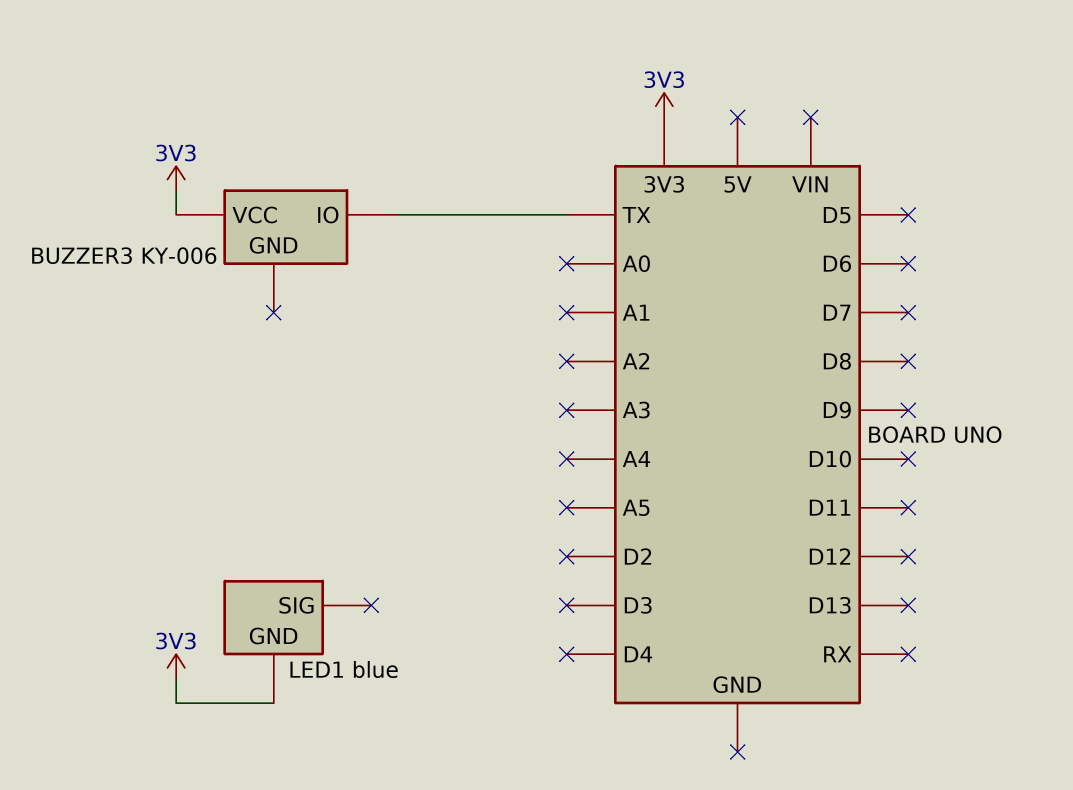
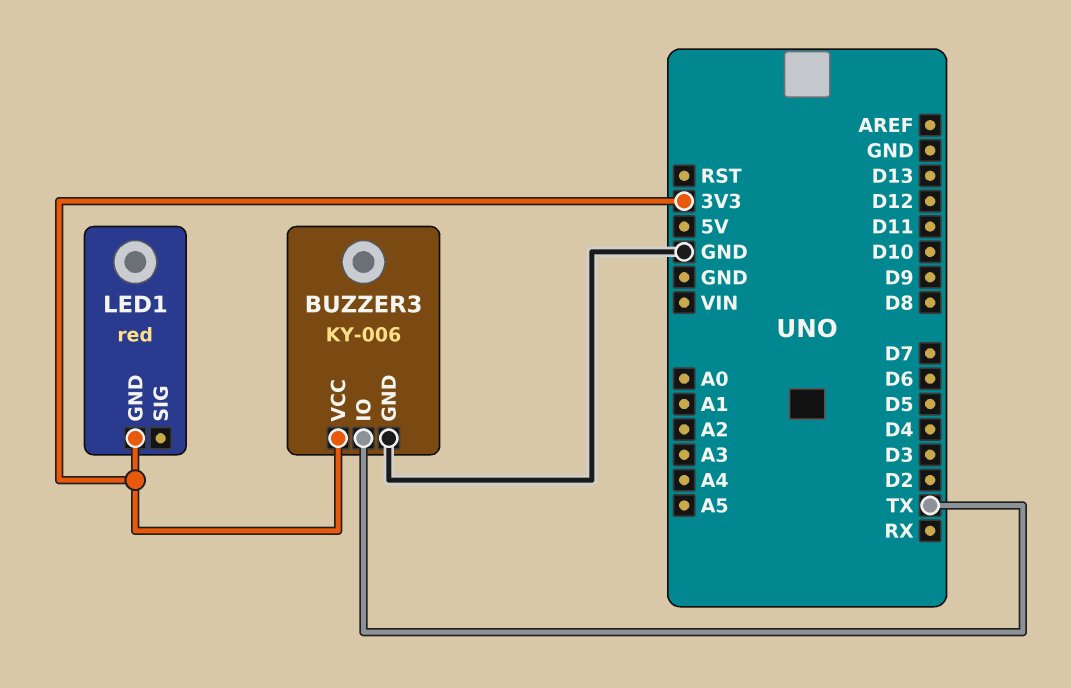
BUZZER3 pin GND: none -> GND
LED1: blue -> red

